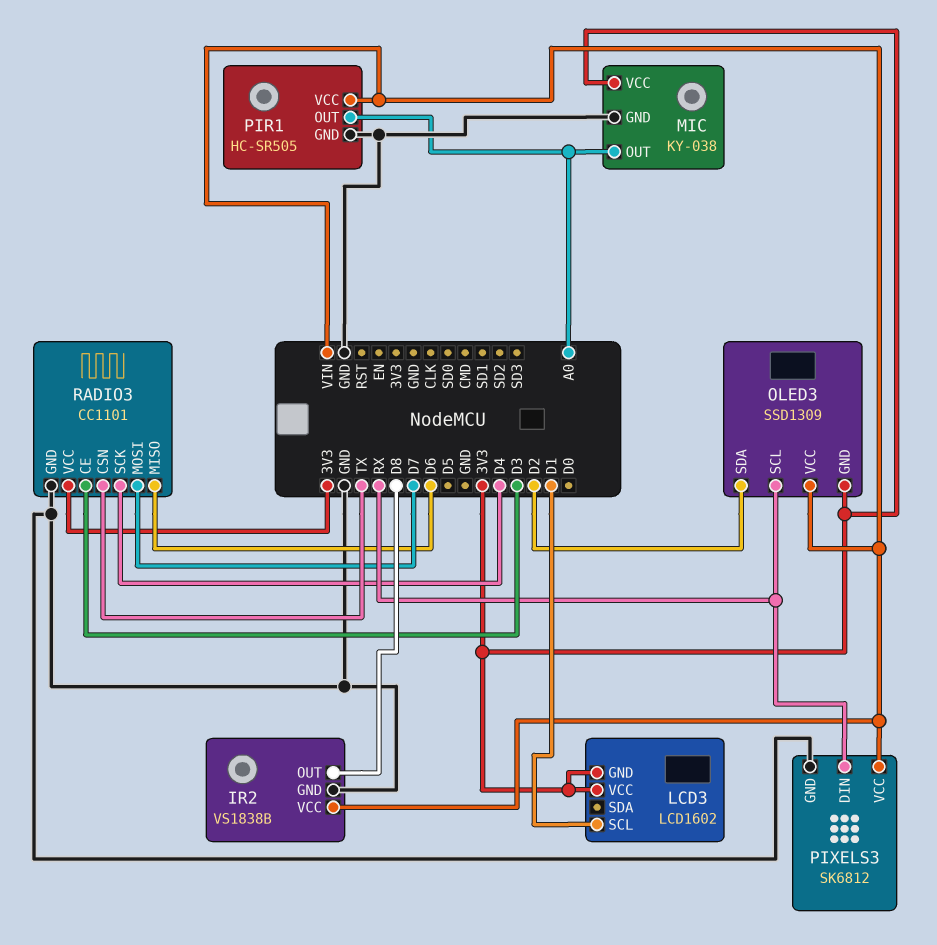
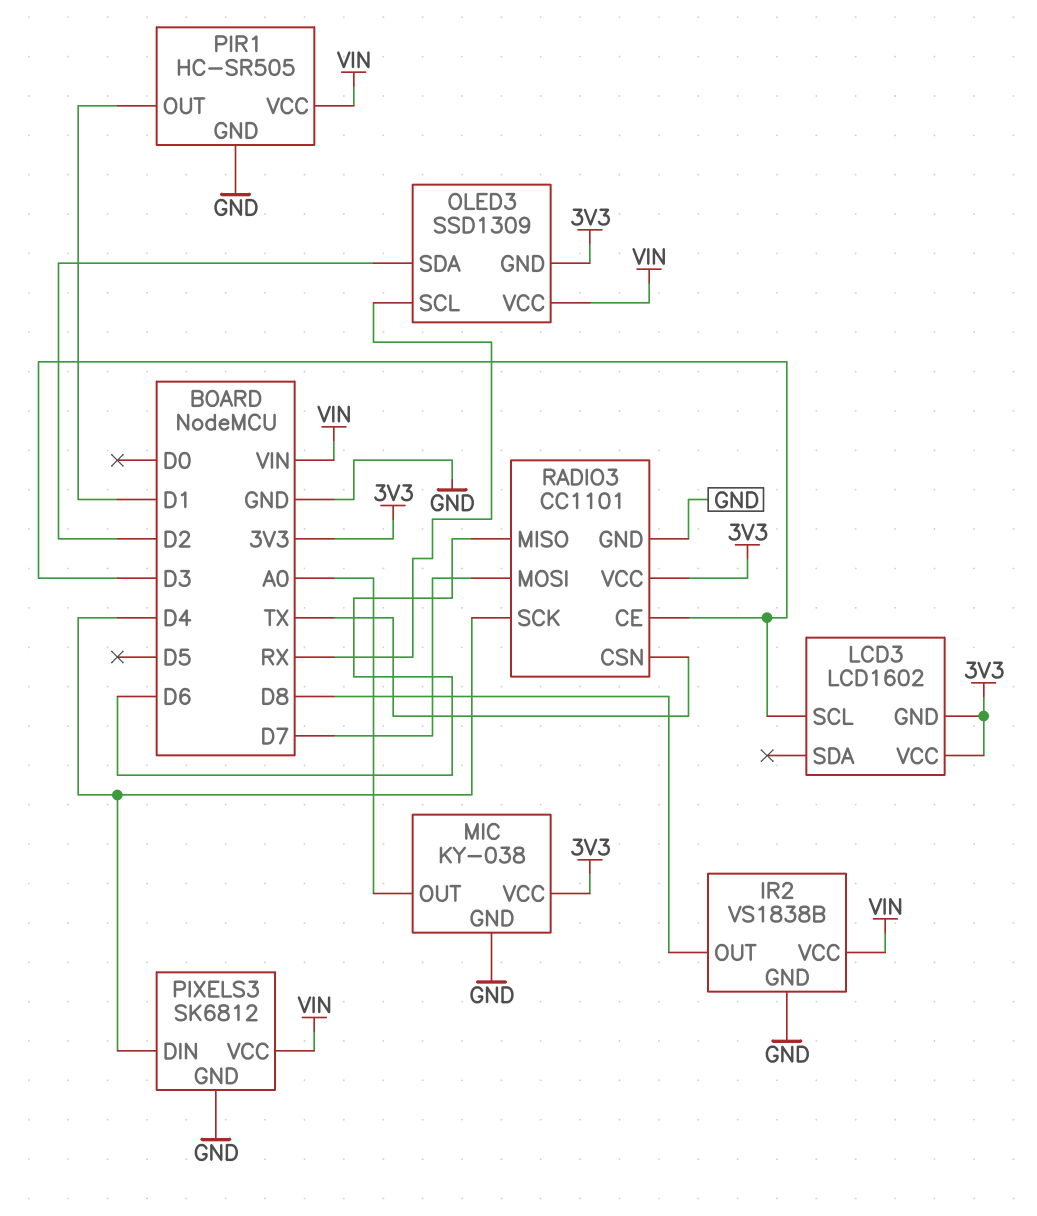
LCD3 pin SCL: D1 -> D3
PIR1 pin OUT: A0 -> D1
PIXELS3 pin DIN: RX -> D4

